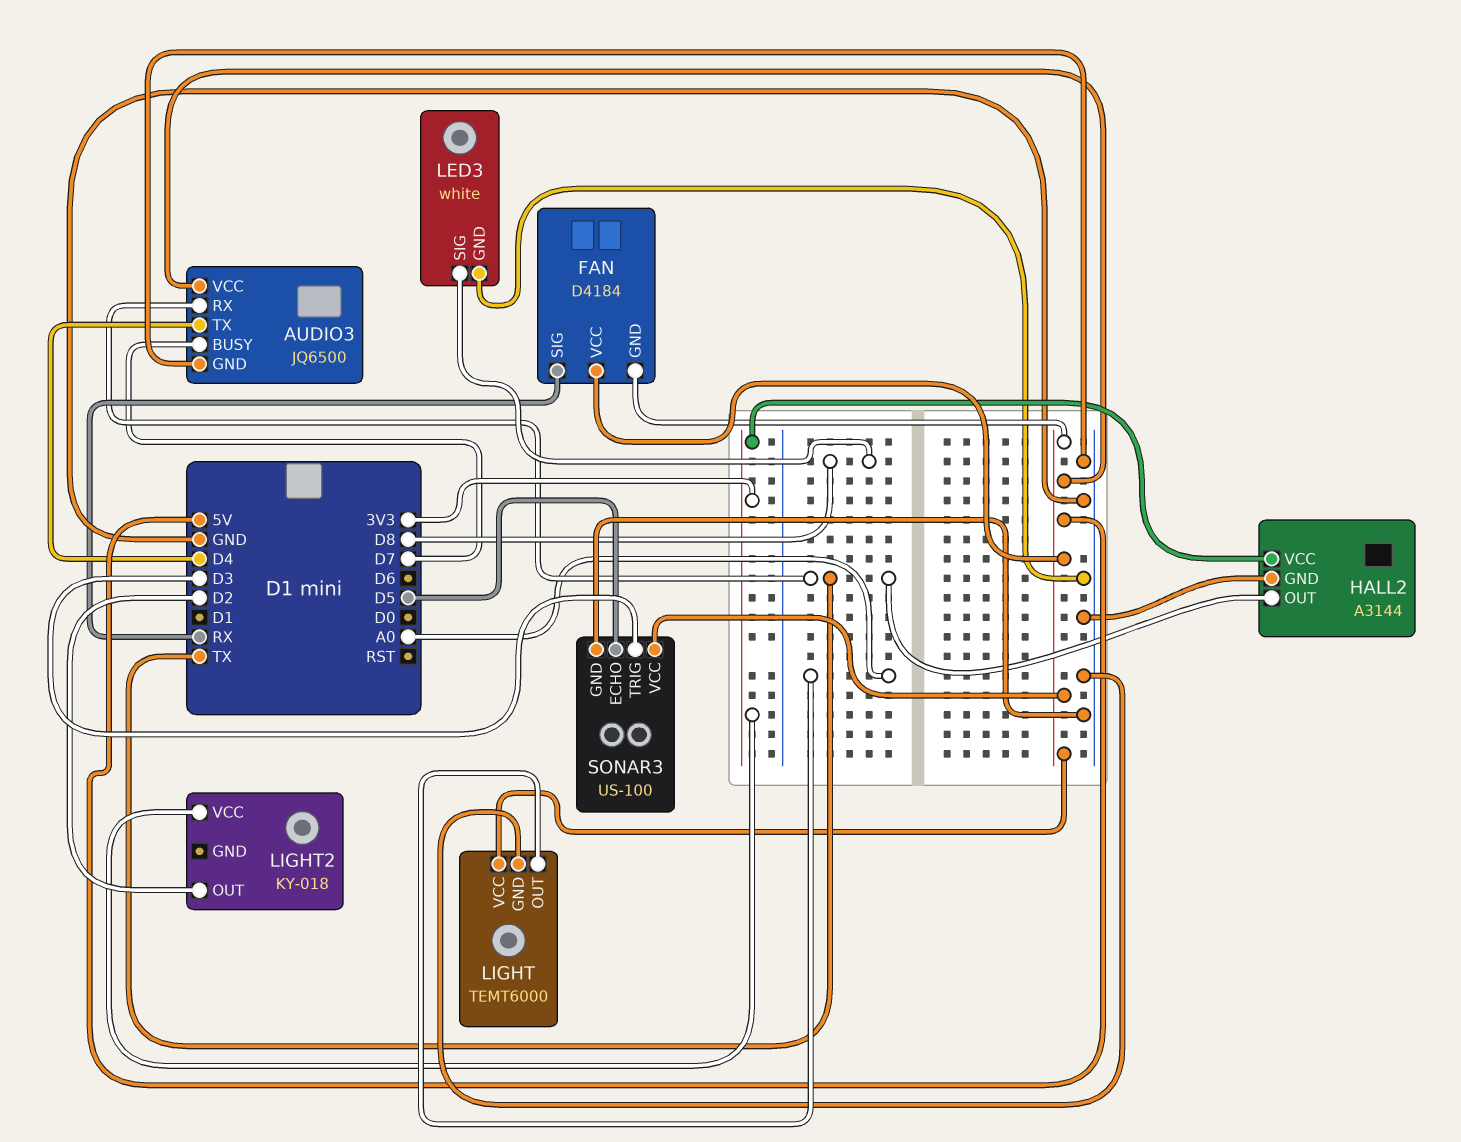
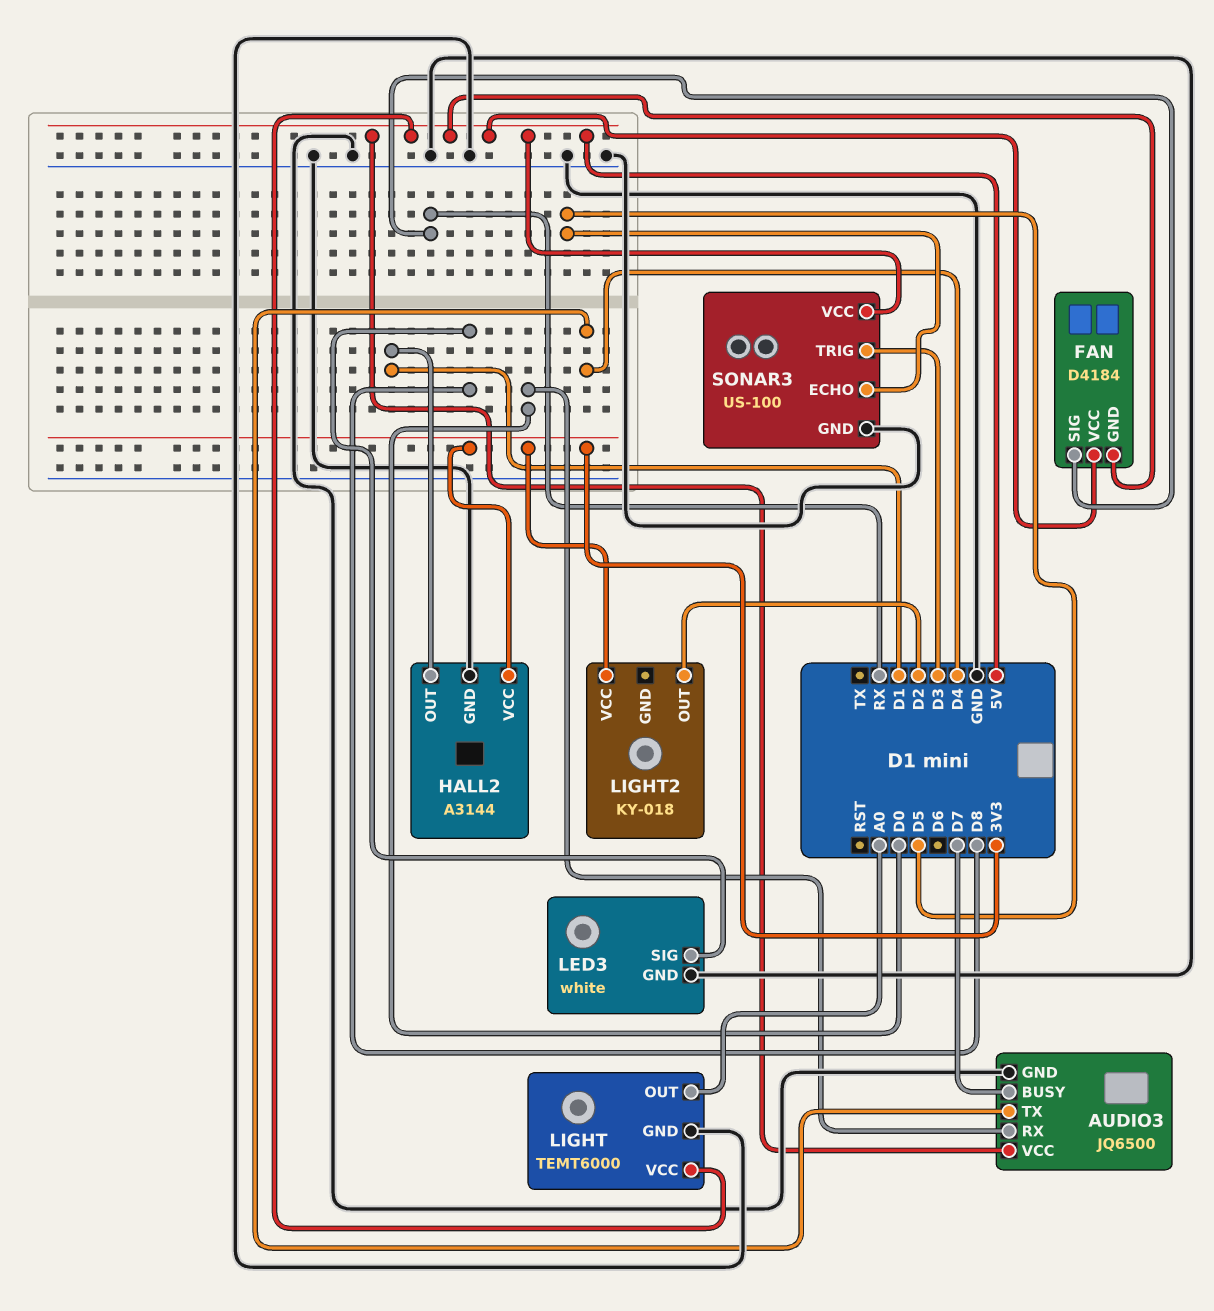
AUDIO3 pin RX: TX -> D0
HALL2 pin OUT: TX -> D1

